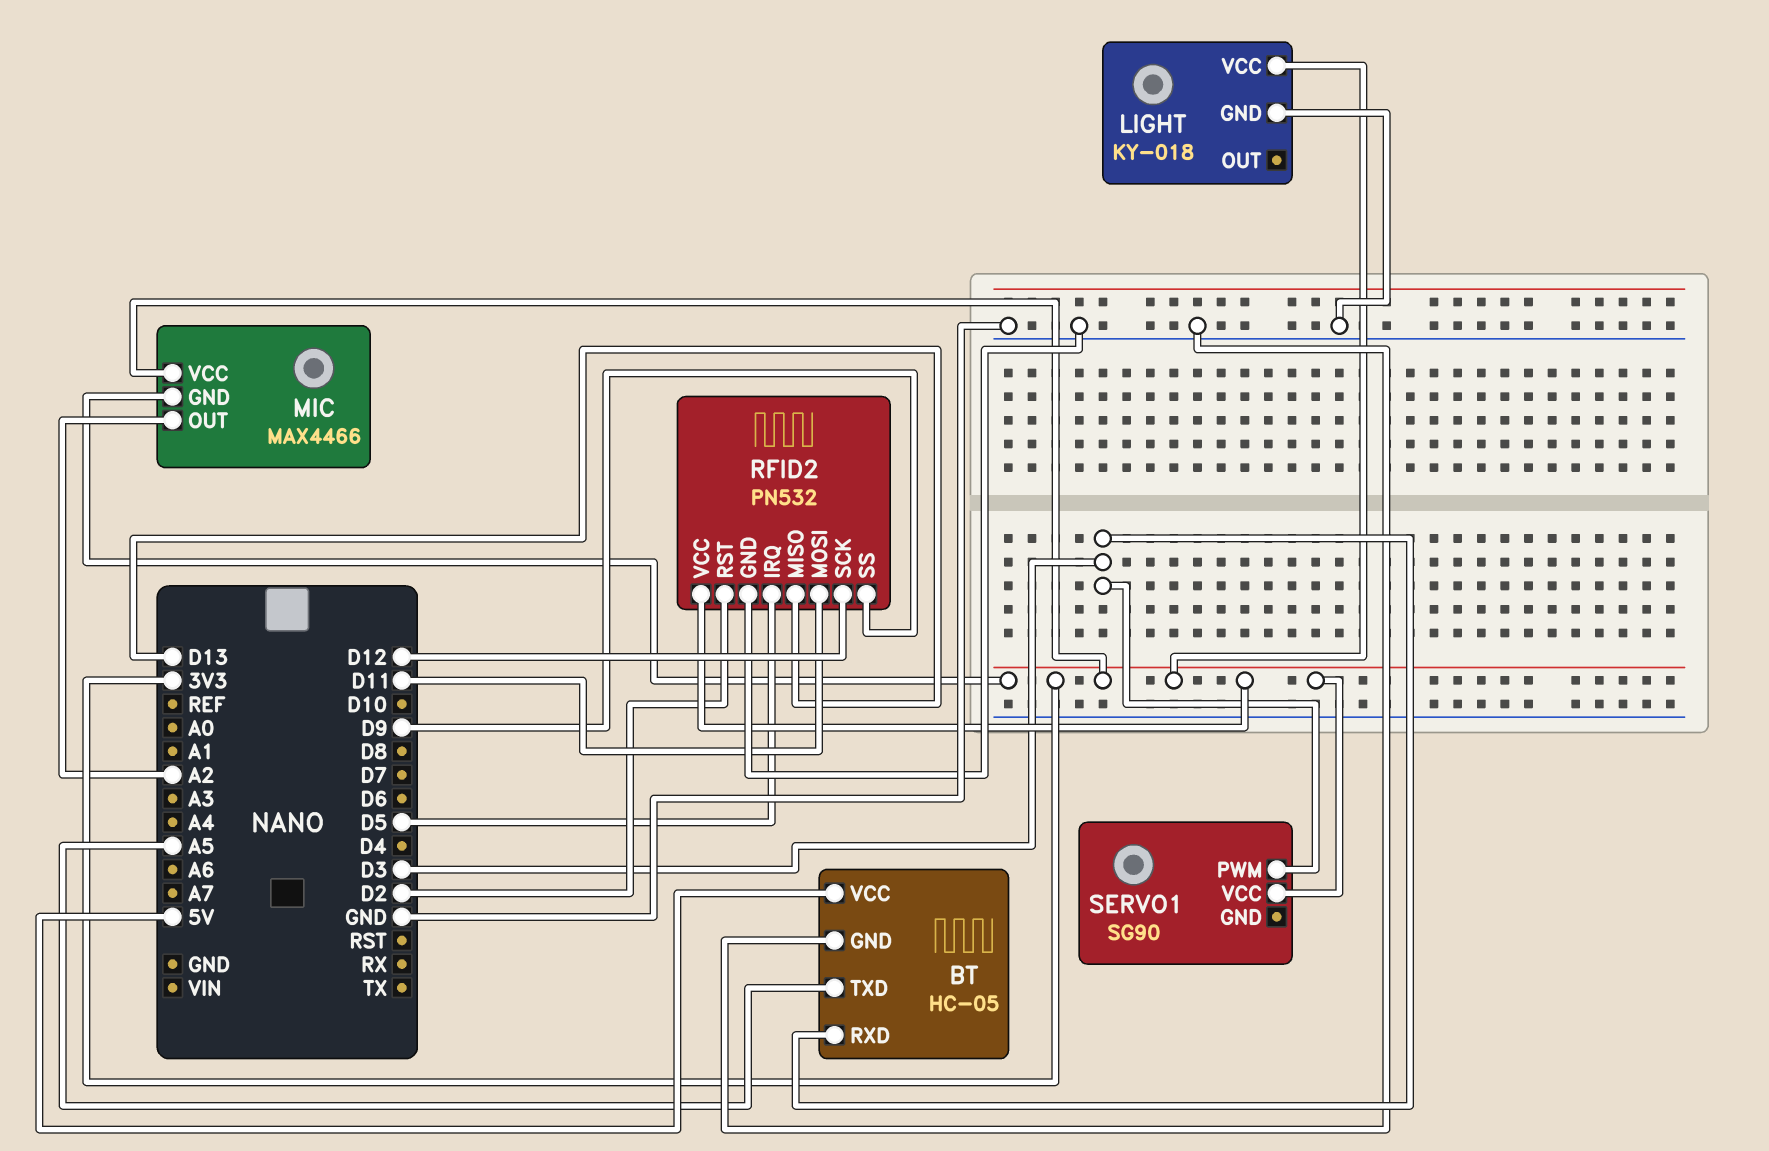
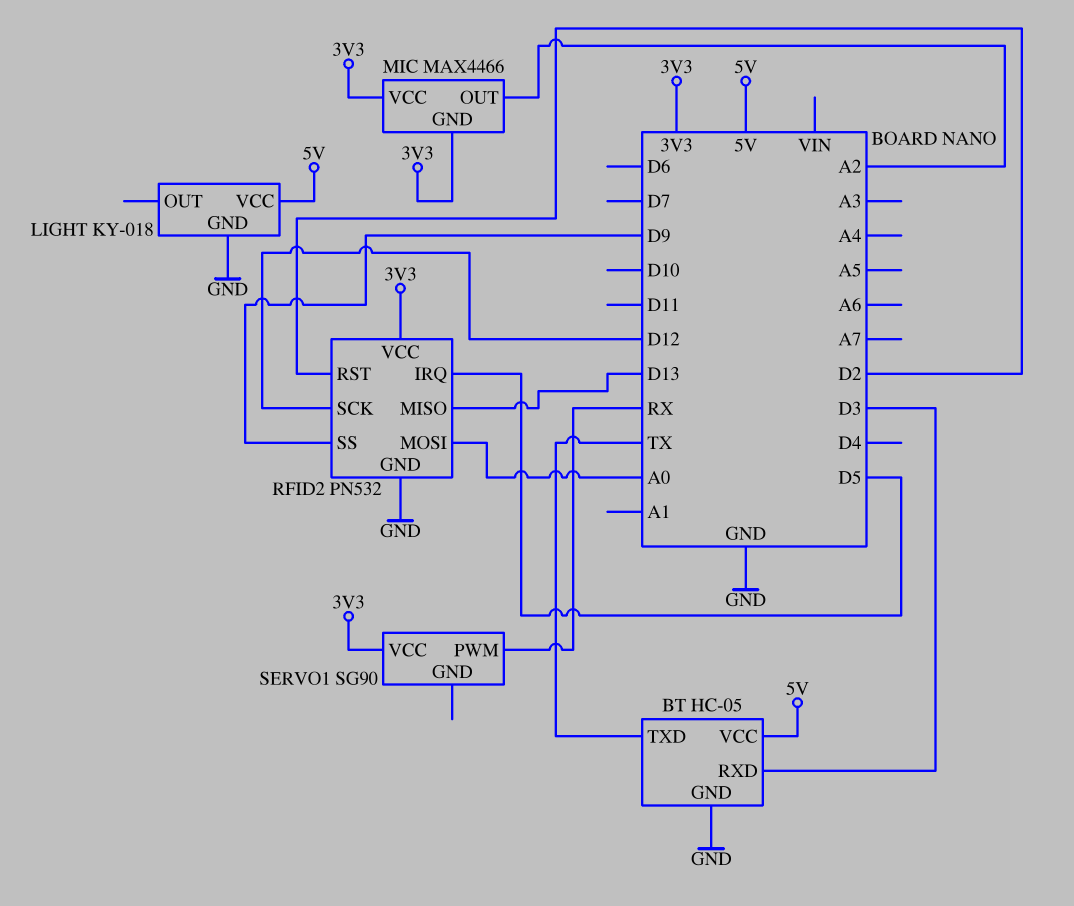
BT pin TXD: A5 -> TX
LIGHT pin VCC: 3V3 -> 5V
RFID2 pin MOSI: D11 -> A0
SERVO1 pin PWM: D3 -> RX

